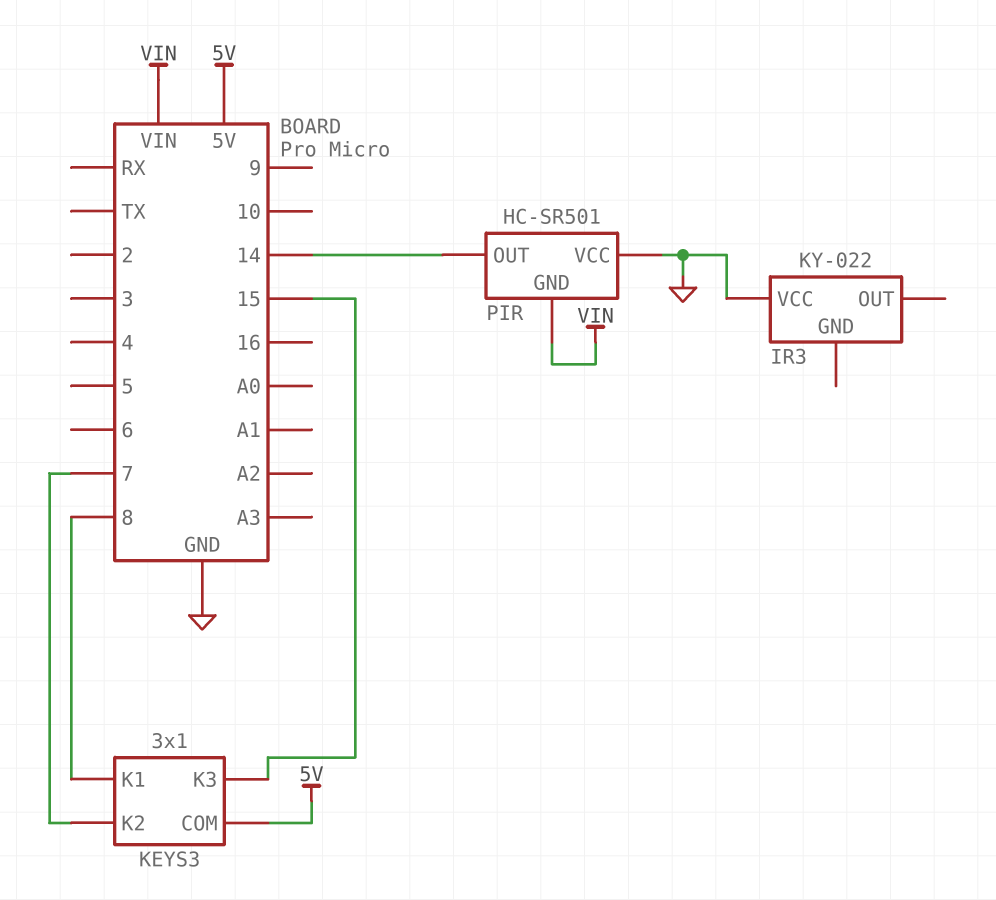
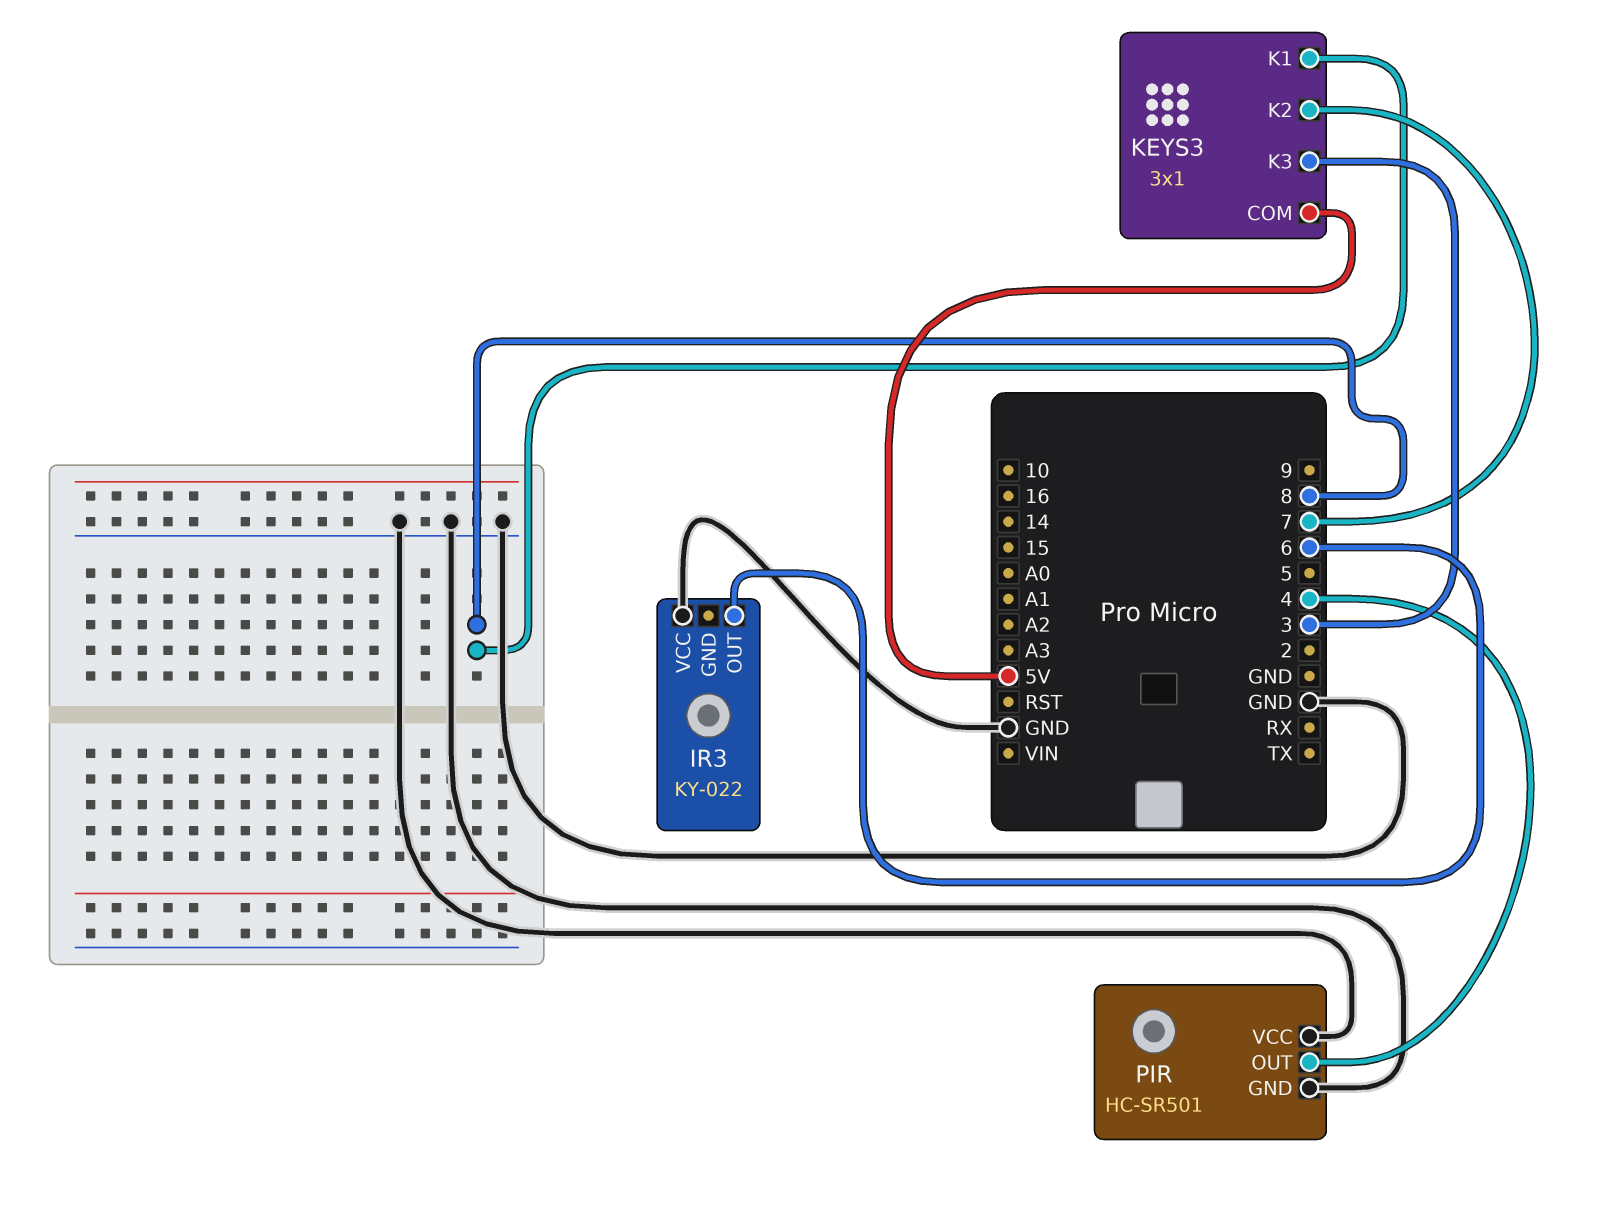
IR3 pin OUT: none -> 6
KEYS3 pin K3: 15 -> 3
PIR pin GND: VIN -> GND
PIR pin OUT: 14 -> 4

